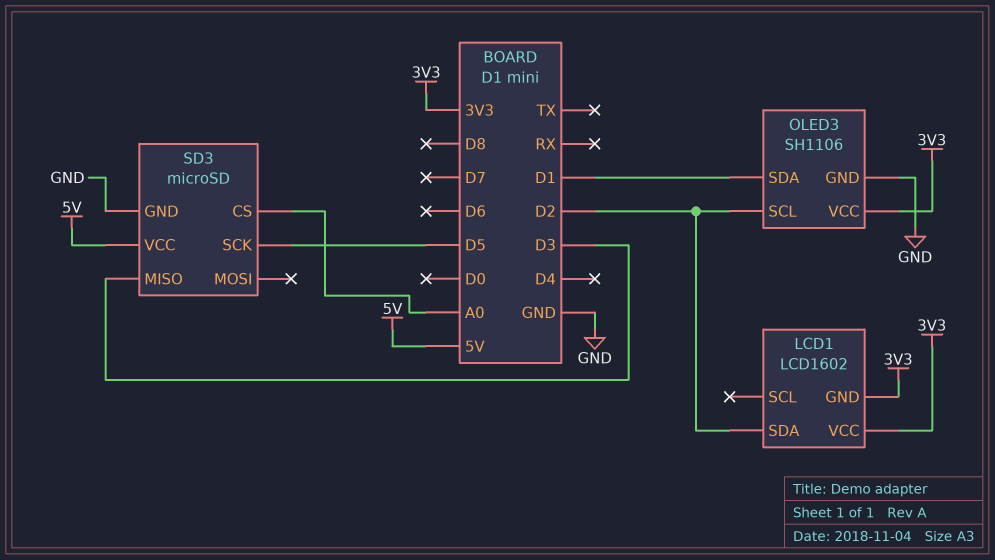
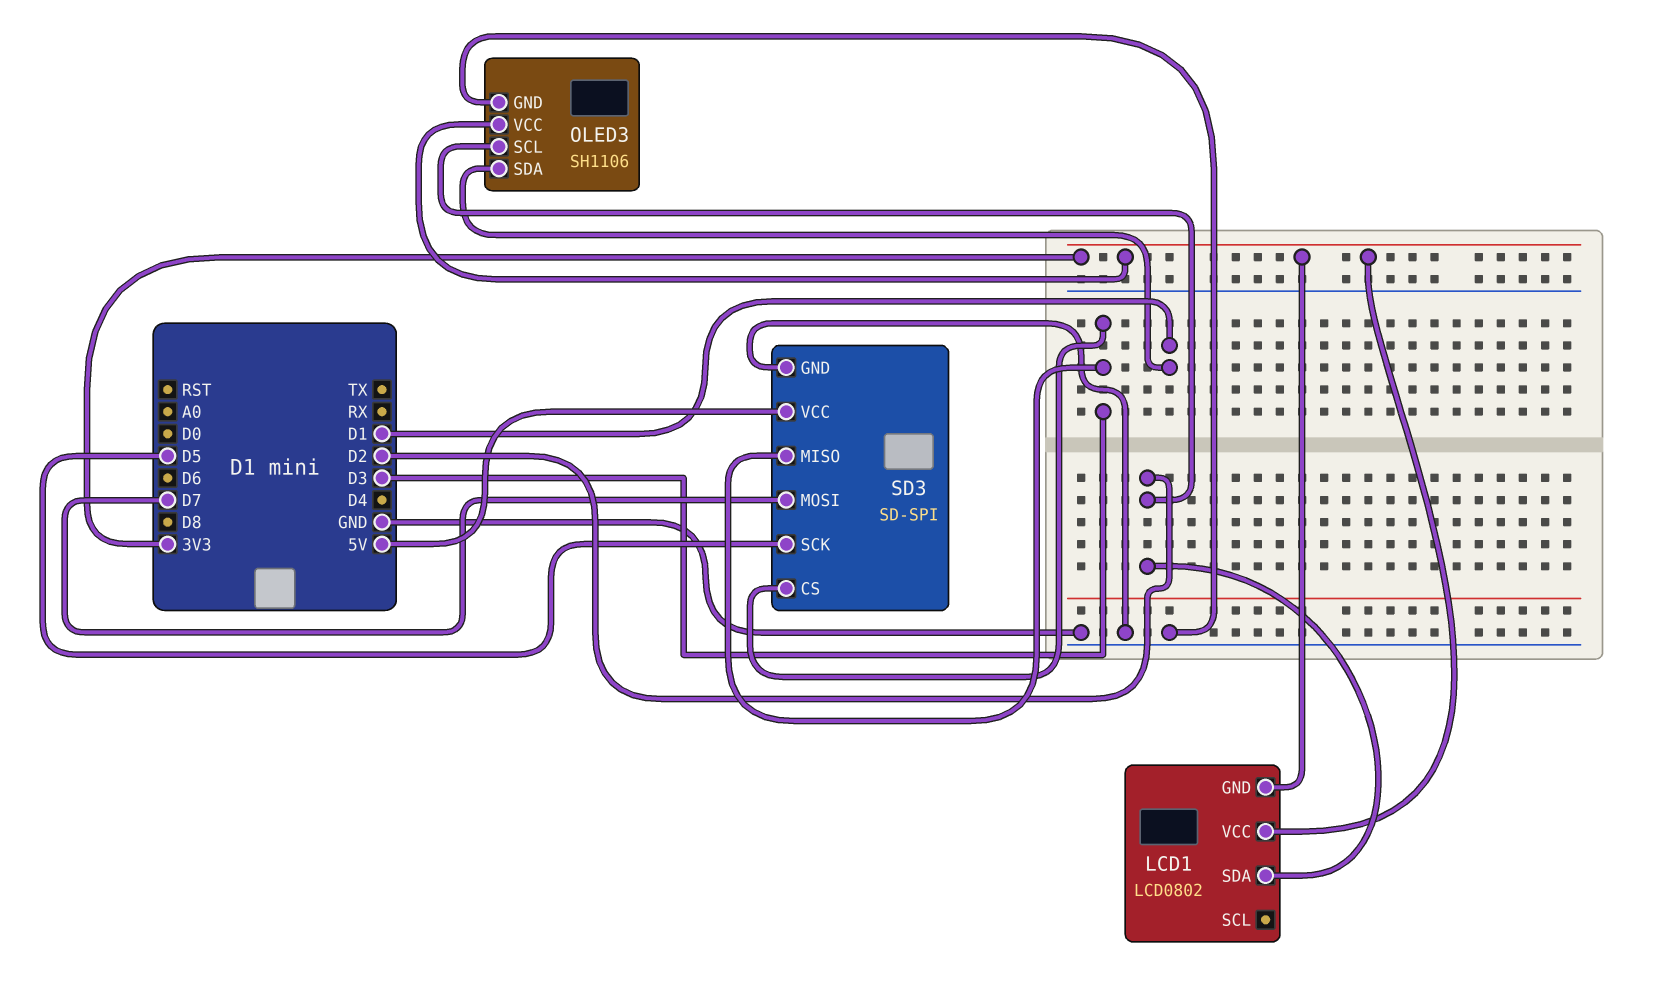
LCD1: LCD1602 -> LCD0802
SD3: microSD -> SD-SPI
SD3 pin CS: A0 -> D3
SD3 pin MOSI: none -> D7

